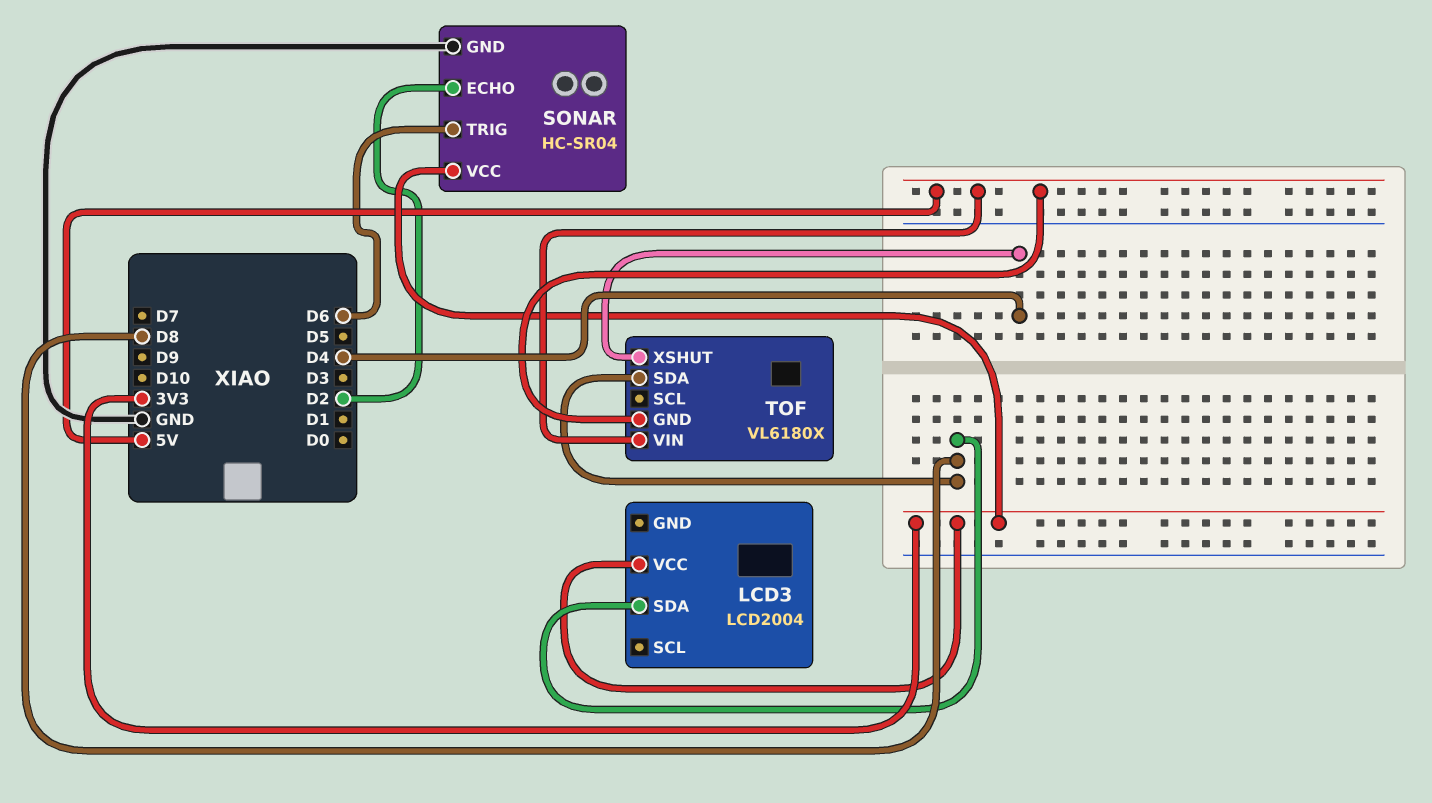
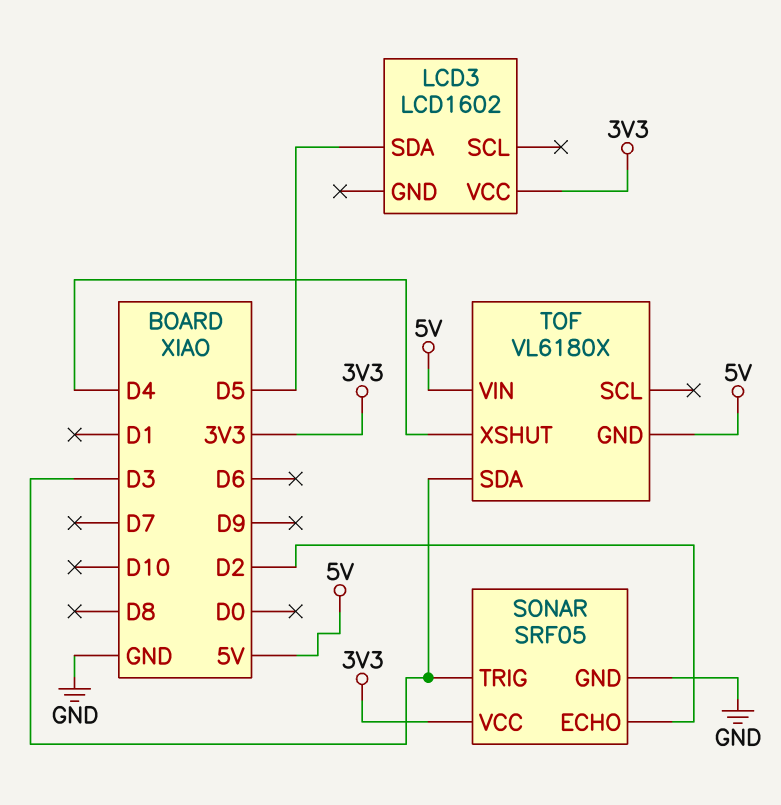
LCD3: LCD2004 -> LCD1602
LCD3 pin SDA: D8 -> D5
SONAR: HC-SR04 -> SRF05
SONAR pin TRIG: D6 -> D3
TOF pin SDA: D8 -> D3

